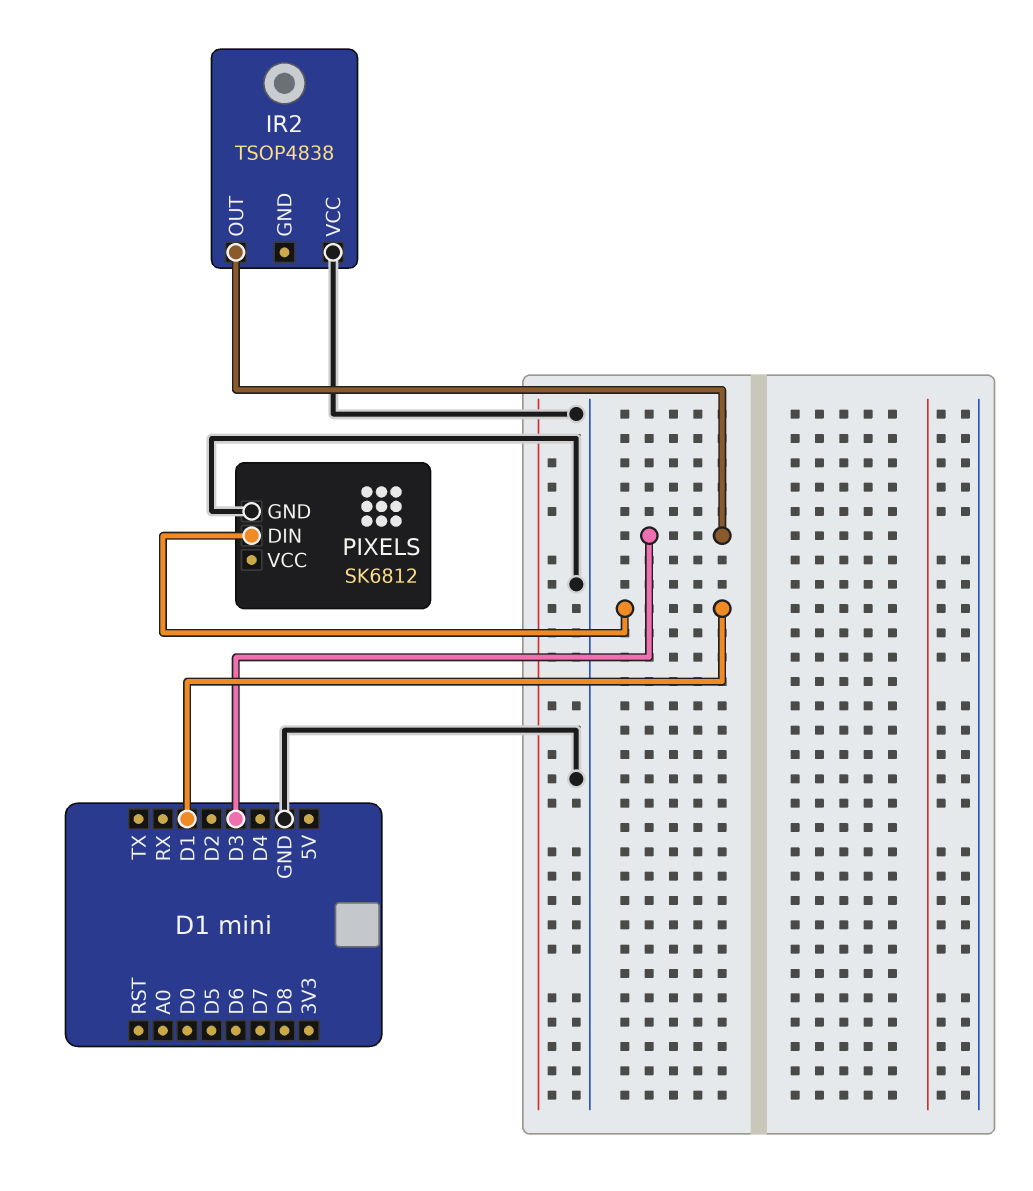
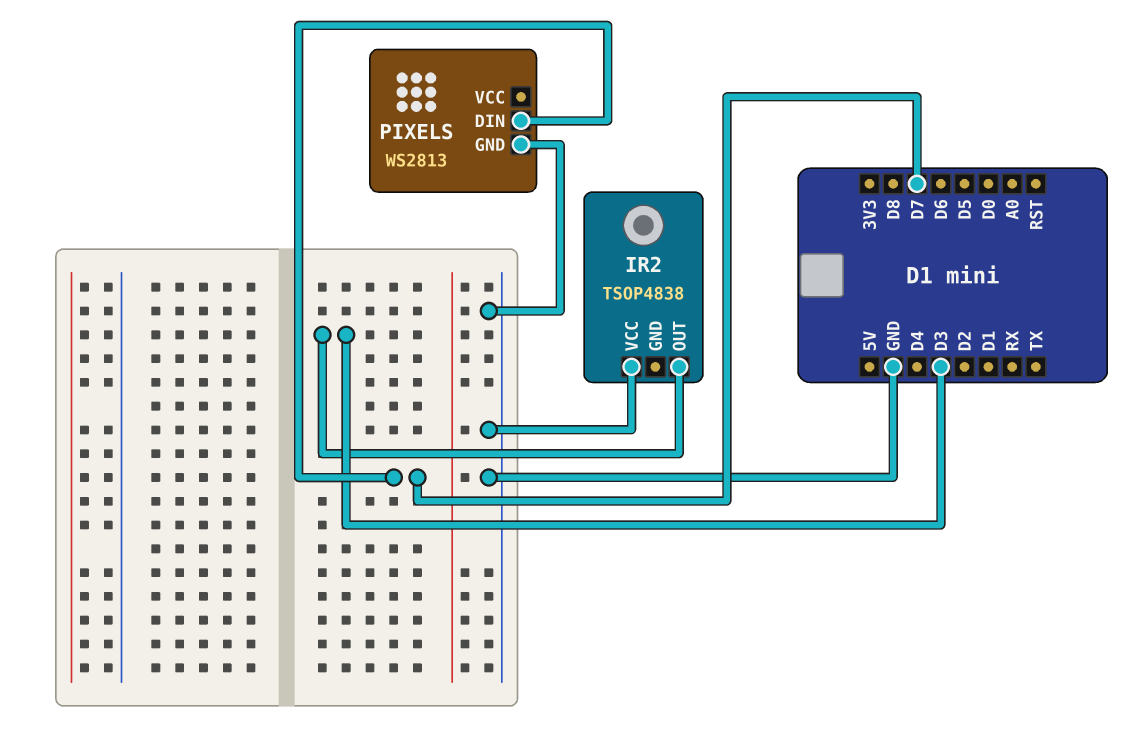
PIXELS: SK6812 -> WS2813
PIXELS pin DIN: D1 -> D7

